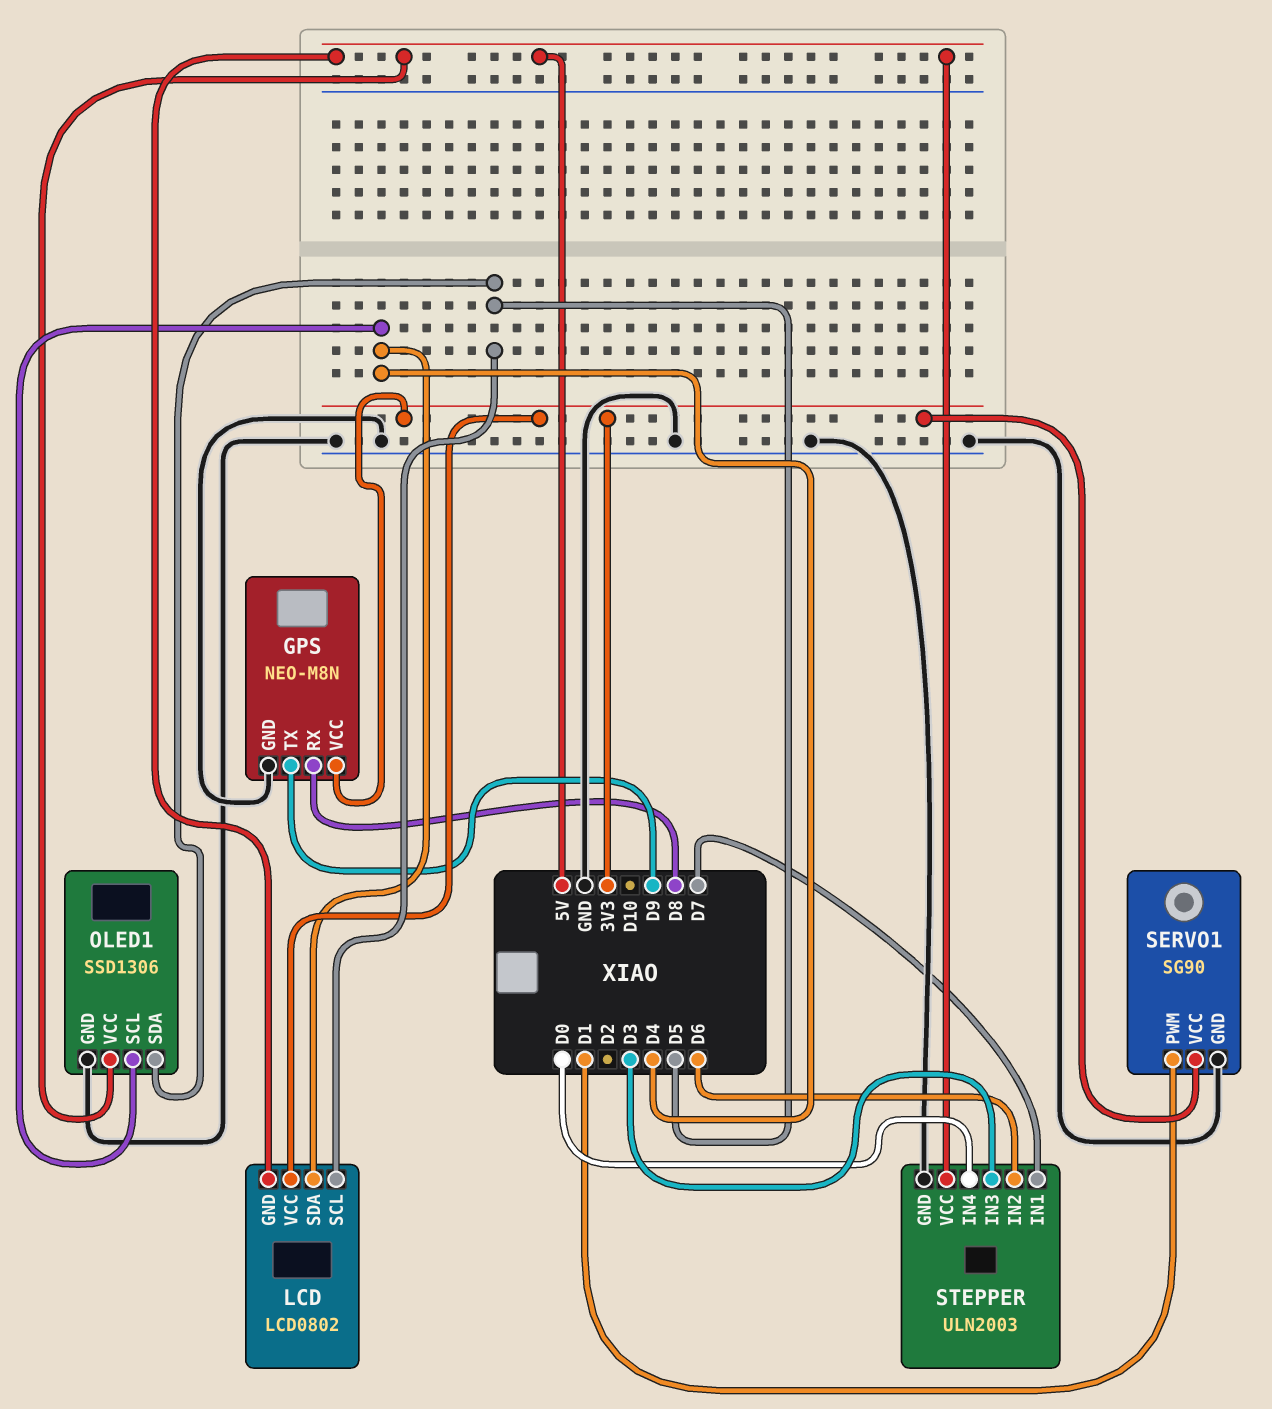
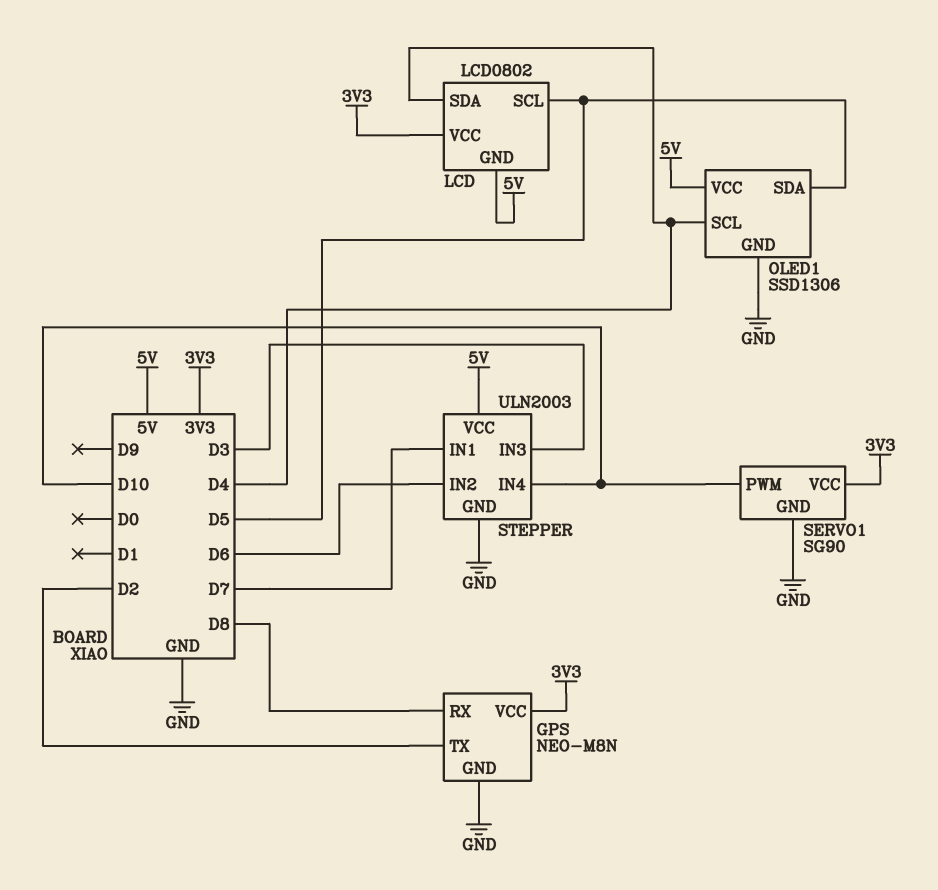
GPS pin TX: D9 -> D2
SERVO1 pin PWM: D1 -> D10
STEPPER pin IN4: D0 -> D10

